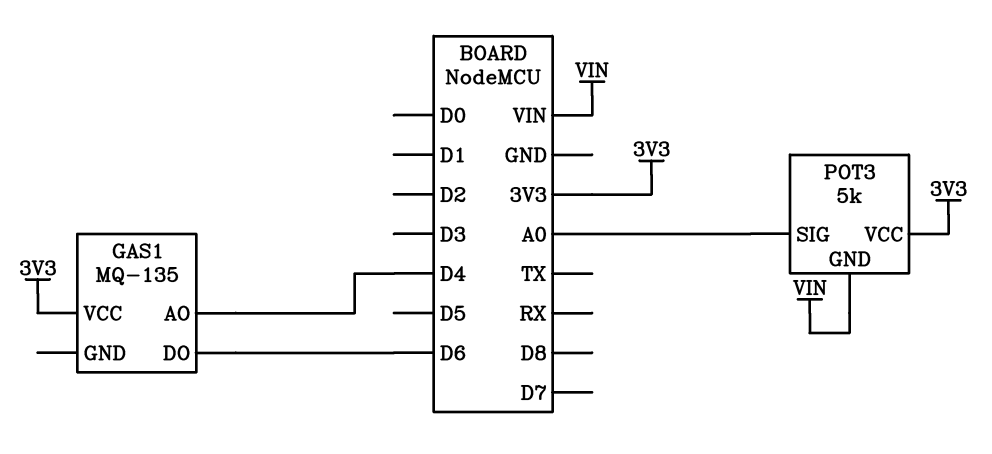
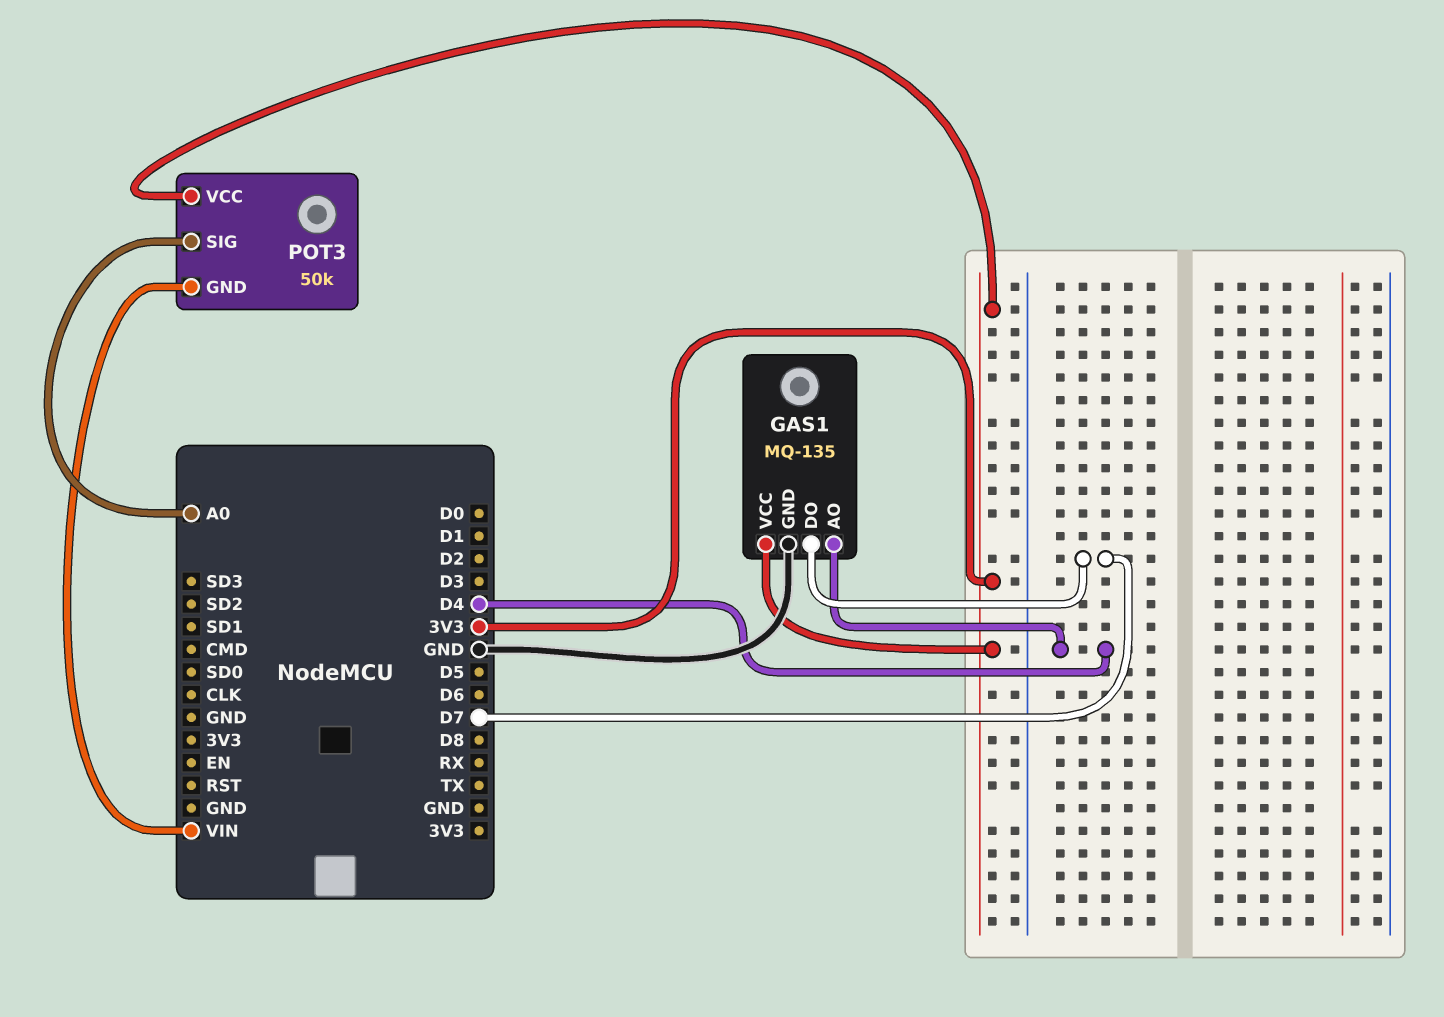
GAS1 pin DO: D6 -> D7
GAS1 pin GND: none -> GND
POT3: 5k -> 50k

